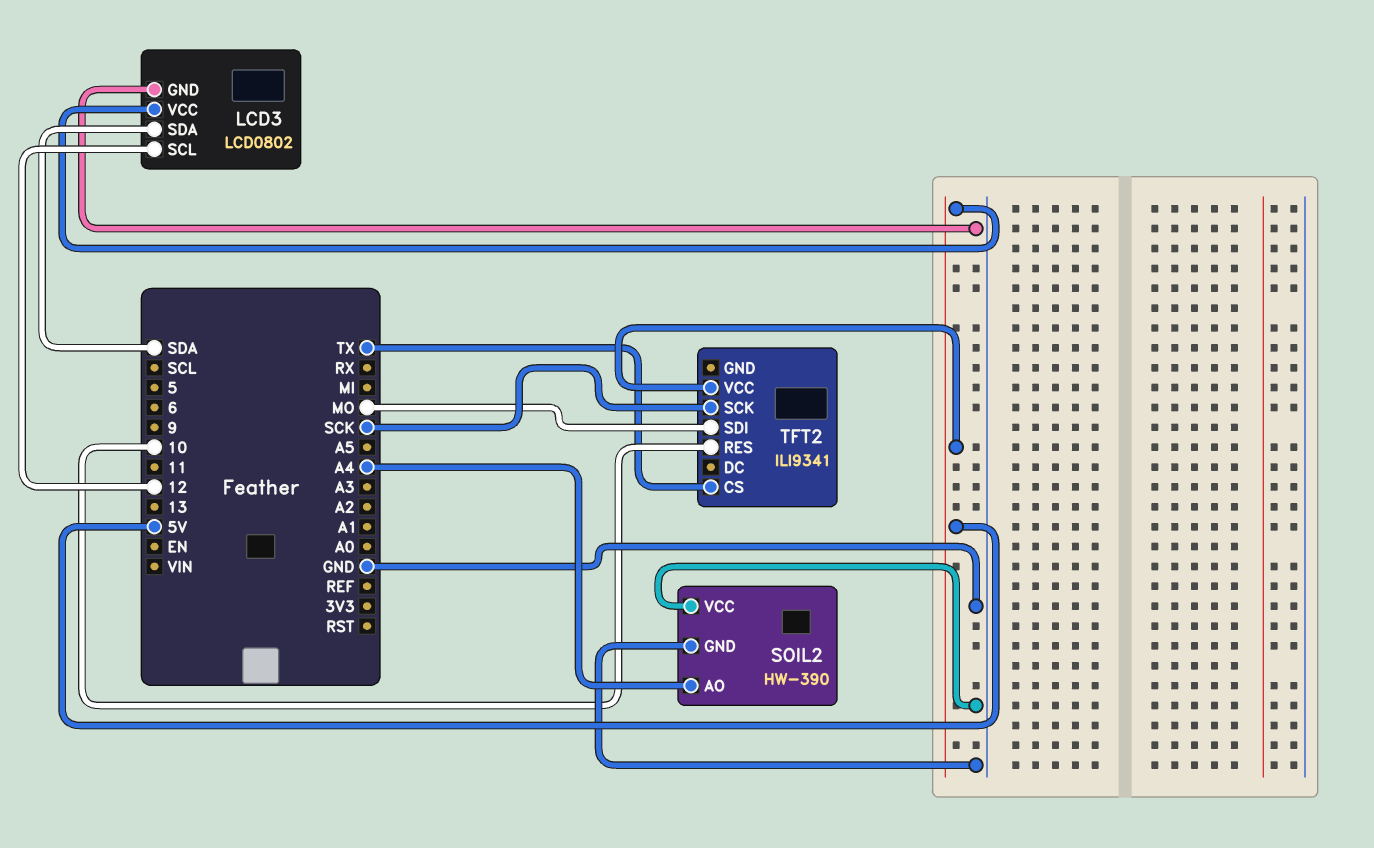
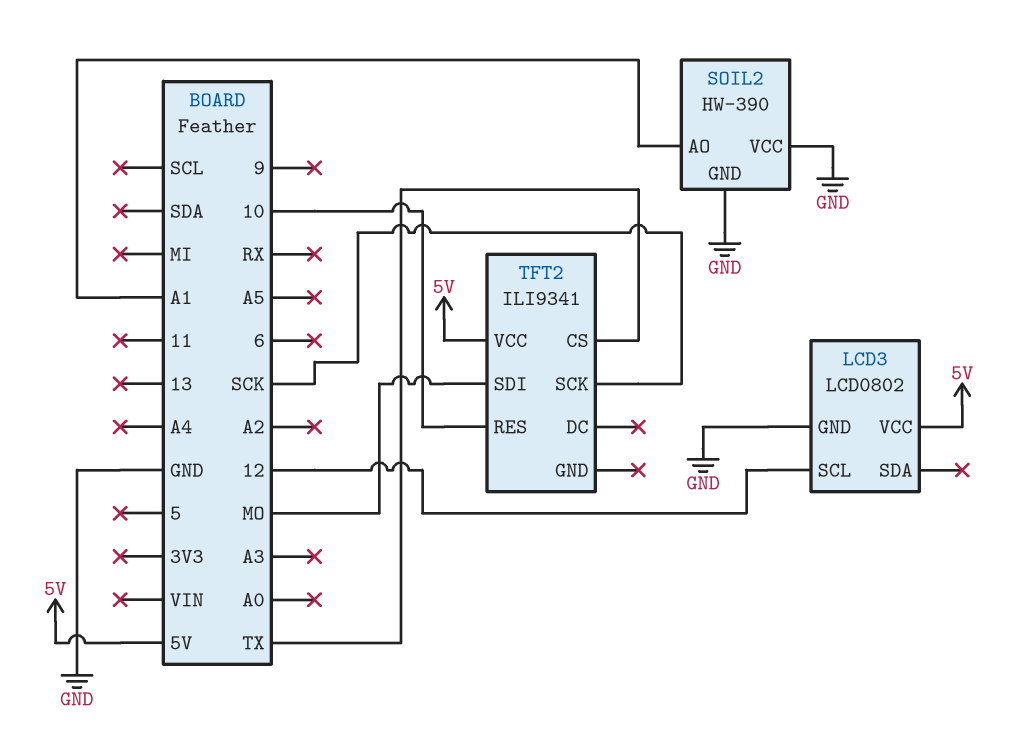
LCD3 pin SDA: SDA -> none
SOIL2 pin AO: A4 -> A1

